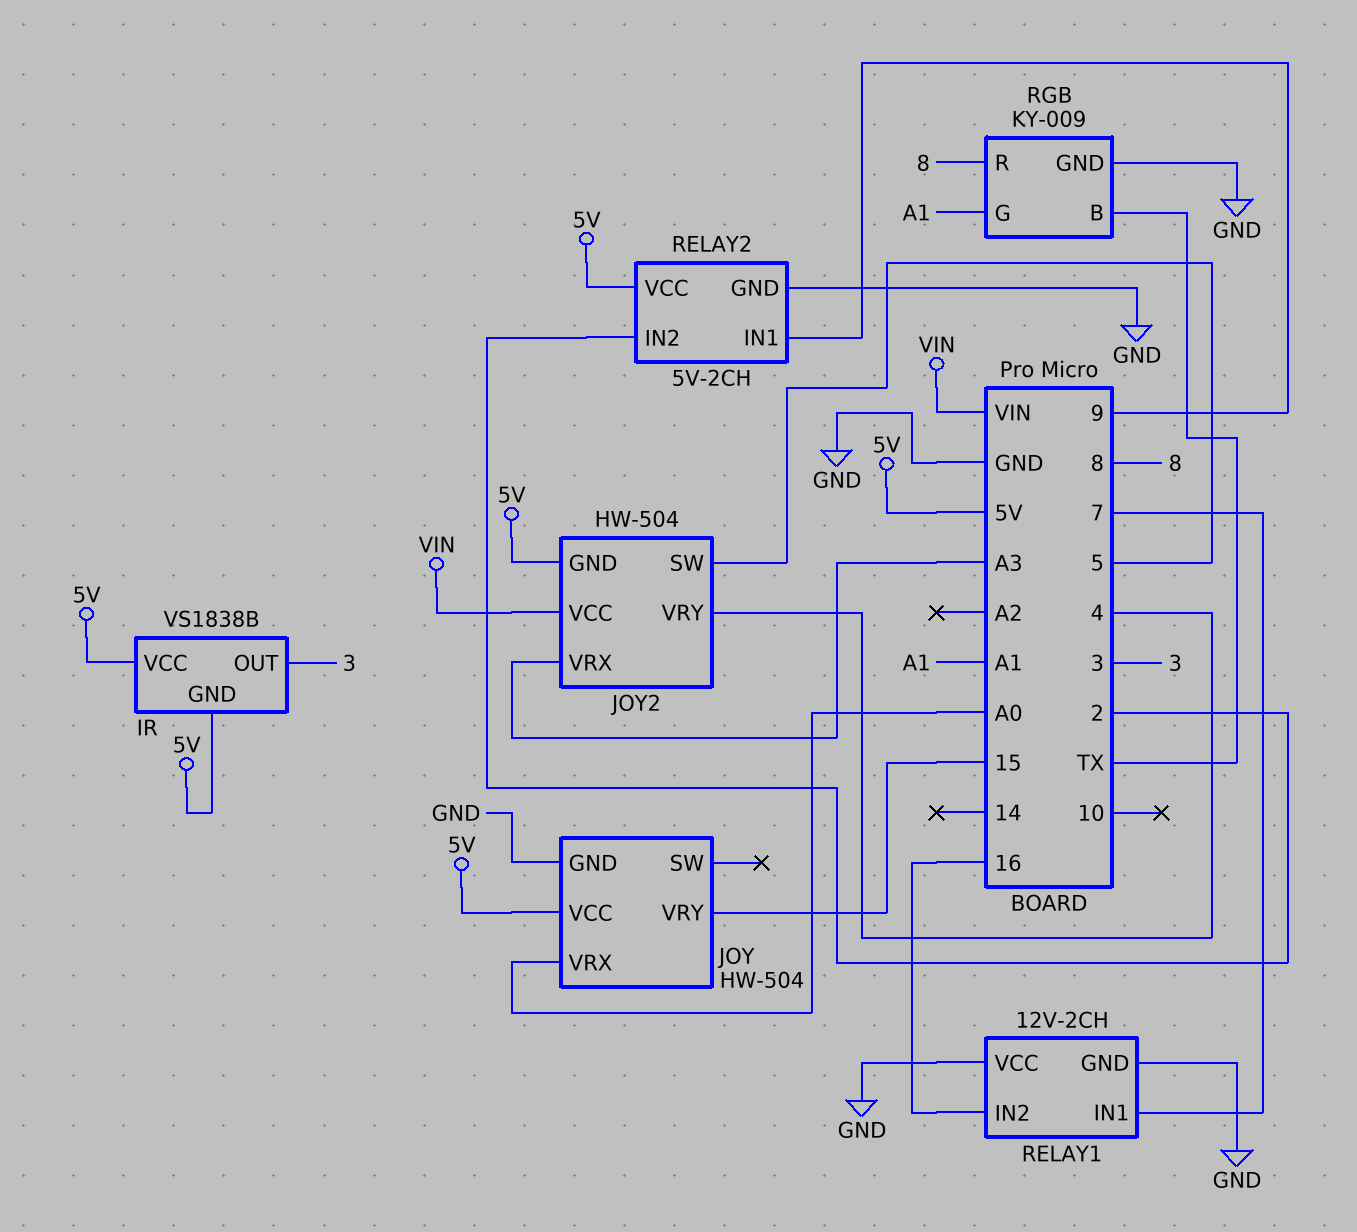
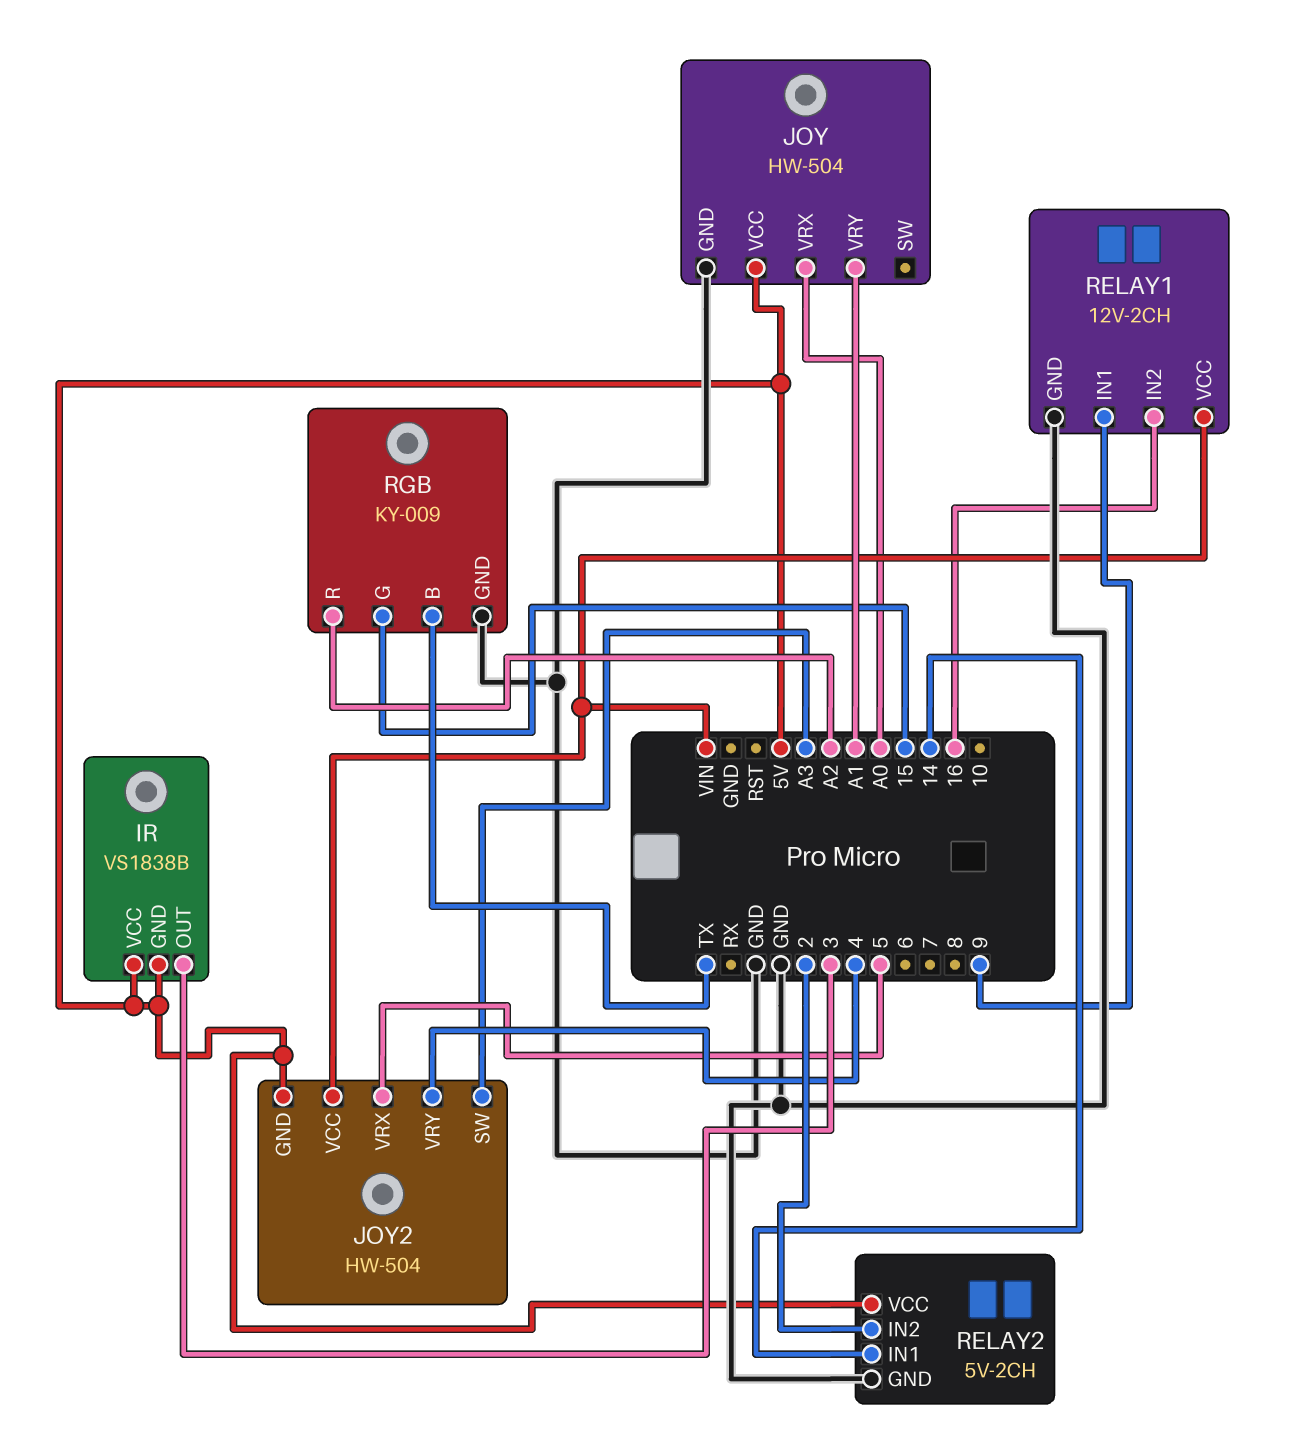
JOY pin VRY: 15 -> A1
JOY2 pin SW: 5 -> A3
JOY2 pin VRX: A3 -> 5
RELAY1 pin IN1: 7 -> 9
RELAY1 pin VCC: GND -> VIN
RELAY2 pin IN1: 9 -> 14
RGB pin G: A1 -> 15
RGB pin R: 8 -> A2

